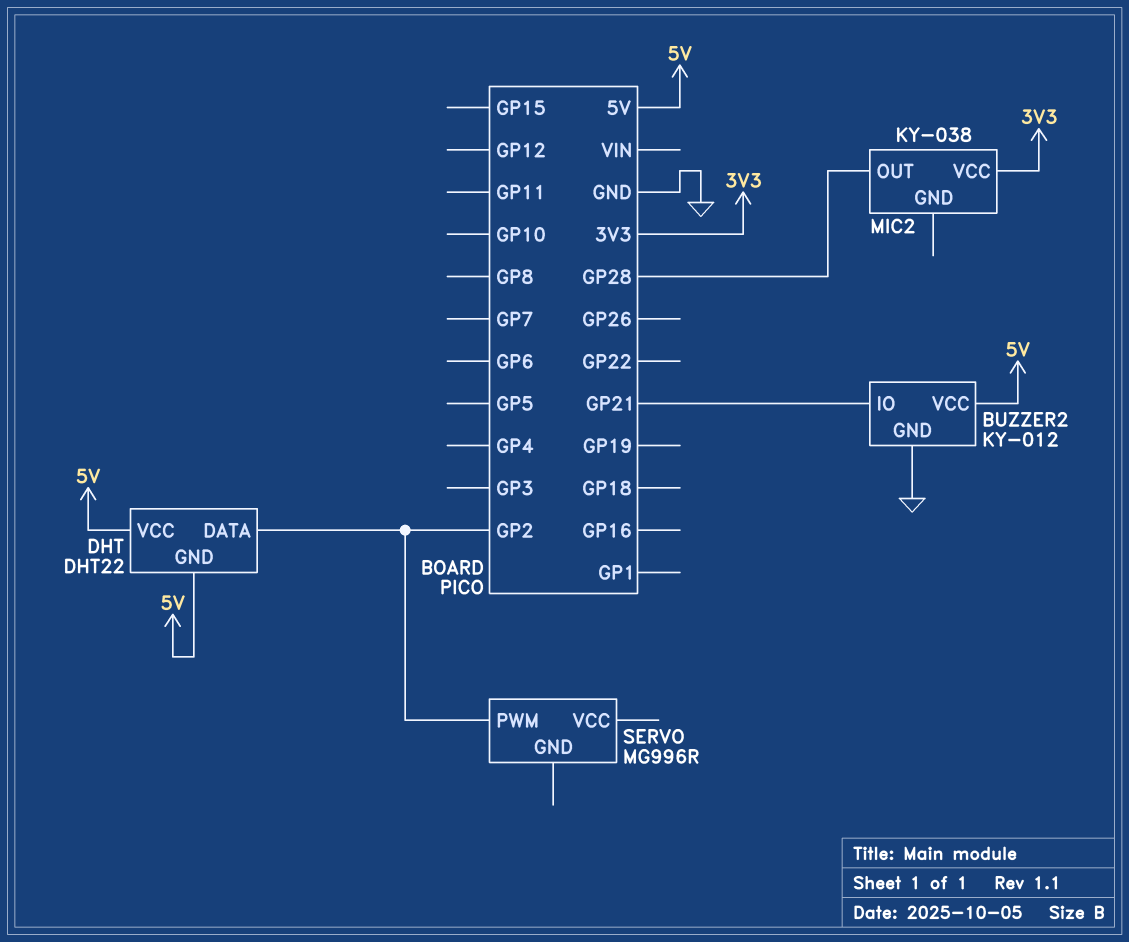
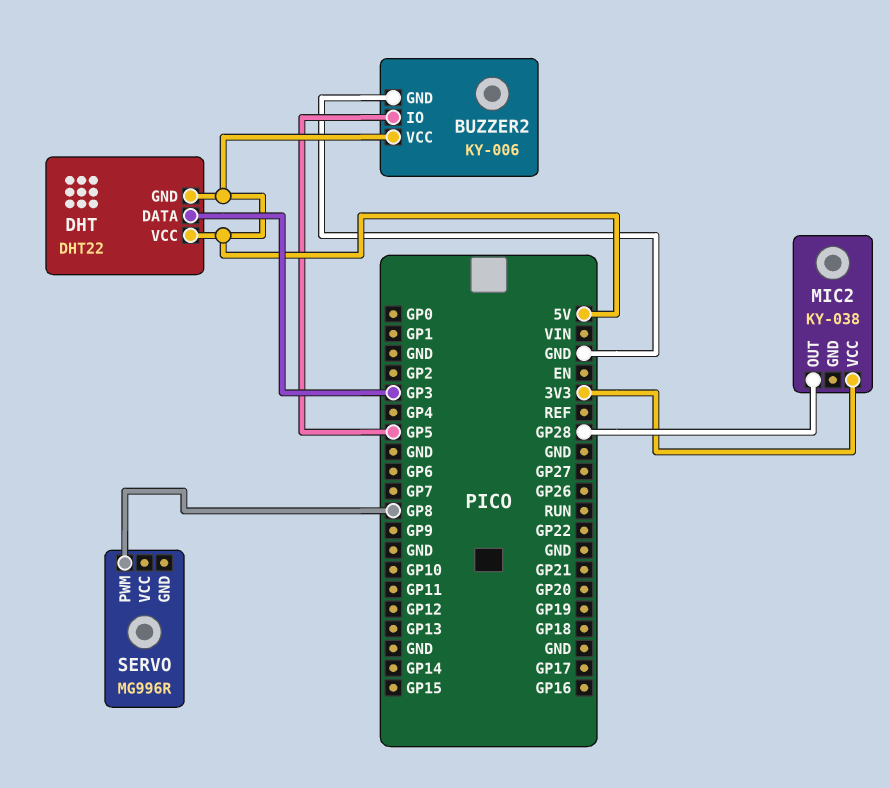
BUZZER2: KY-012 -> KY-006
BUZZER2 pin IO: GP21 -> GP5
DHT pin DATA: GP2 -> GP3
SERVO pin PWM: GP2 -> GP8

